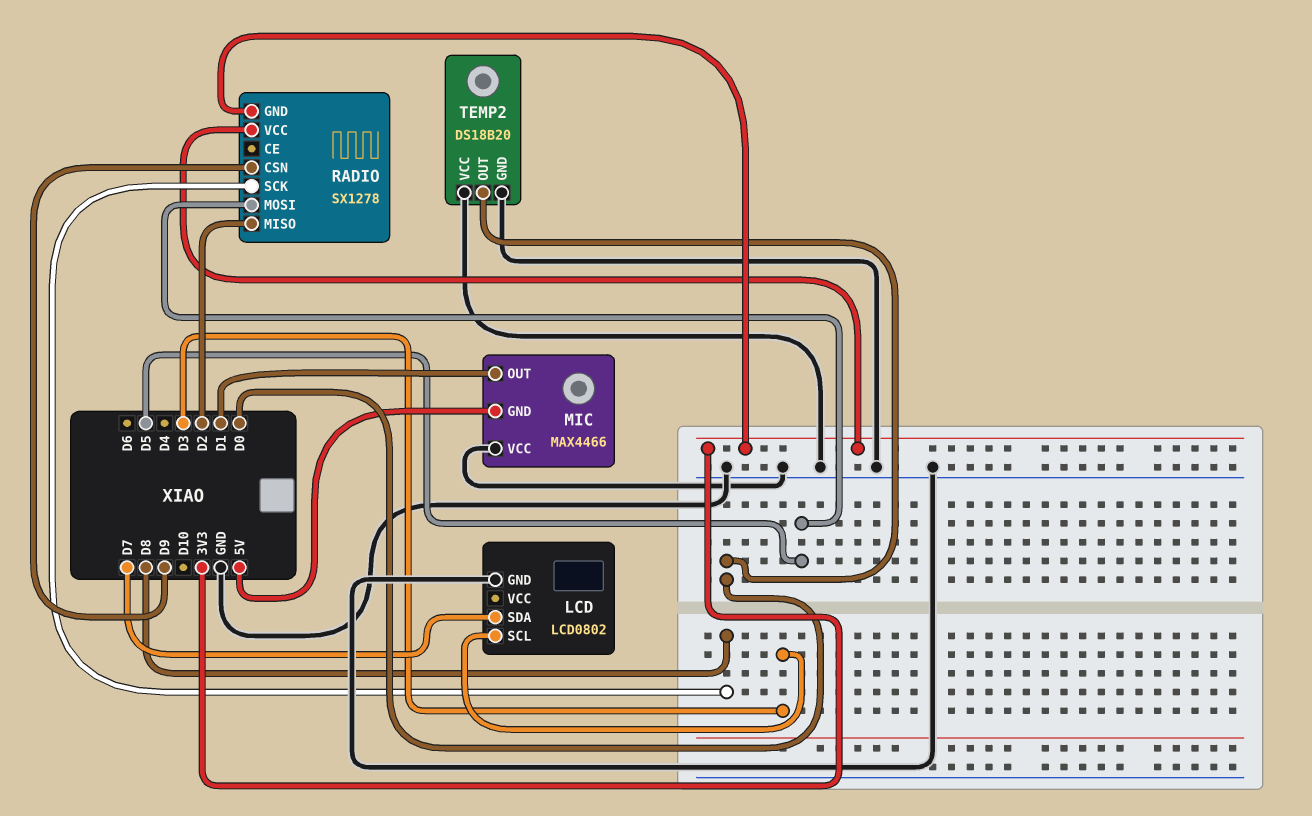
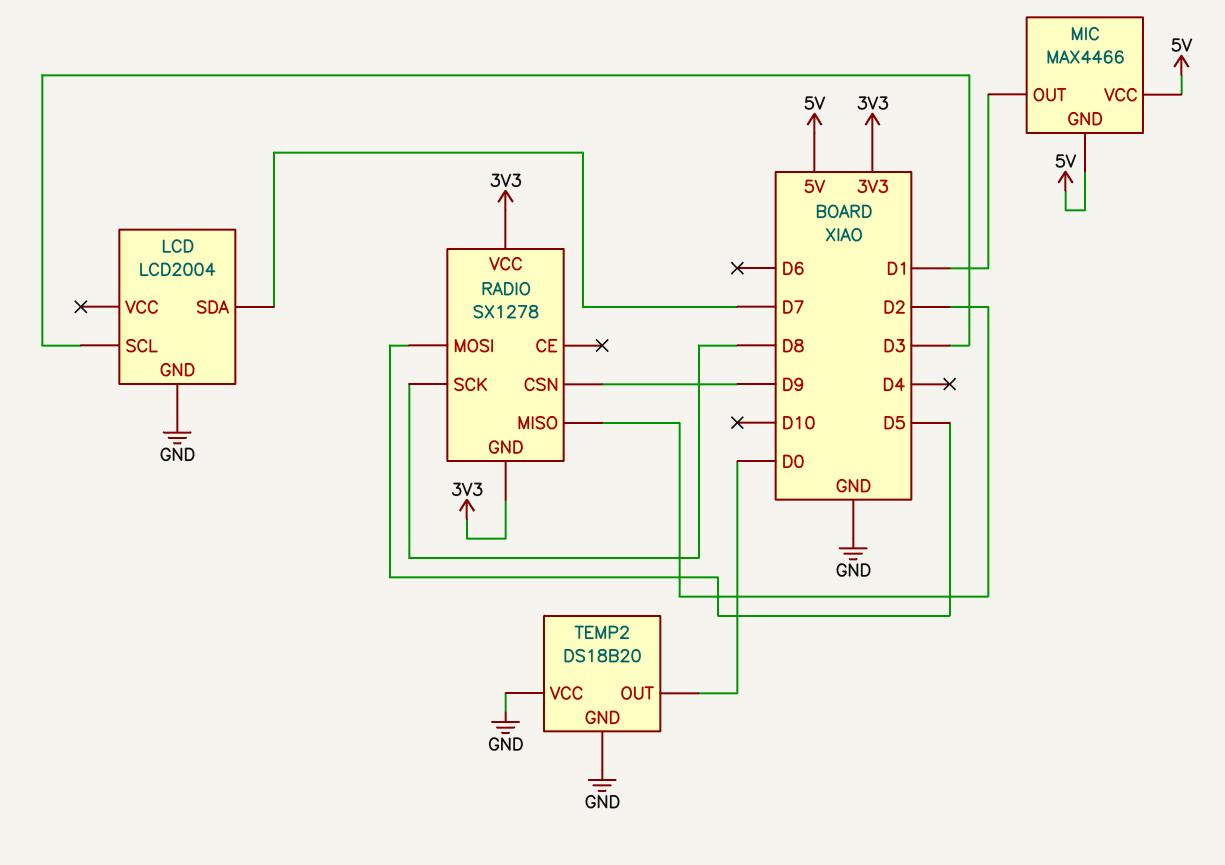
LCD: LCD0802 -> LCD2004
MIC pin VCC: GND -> 5V

